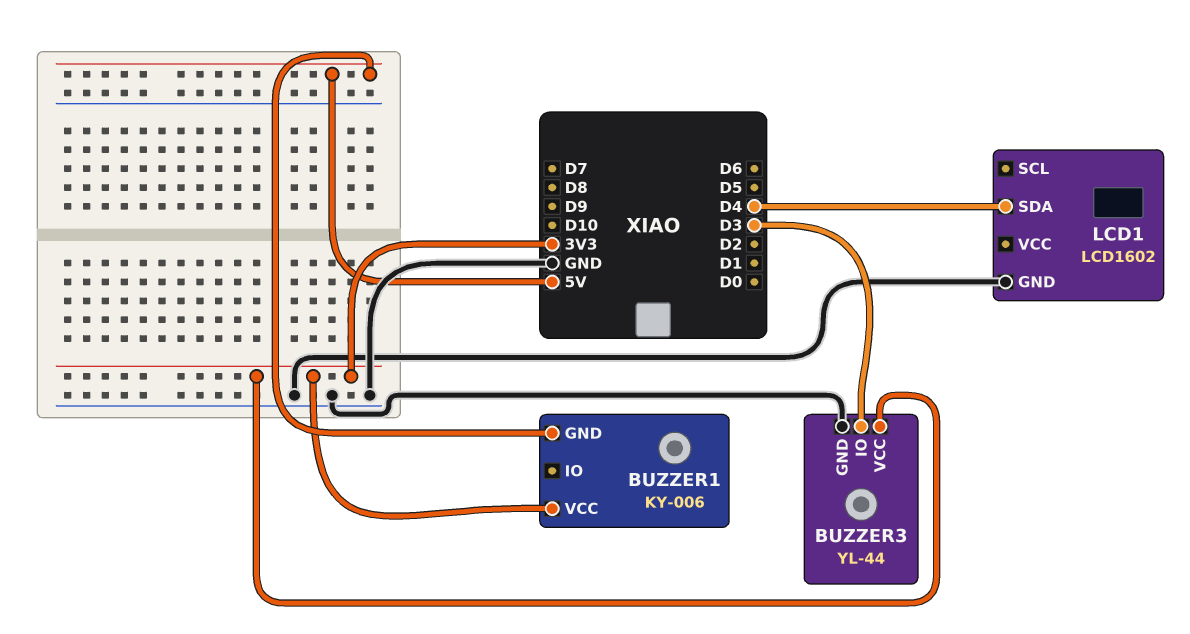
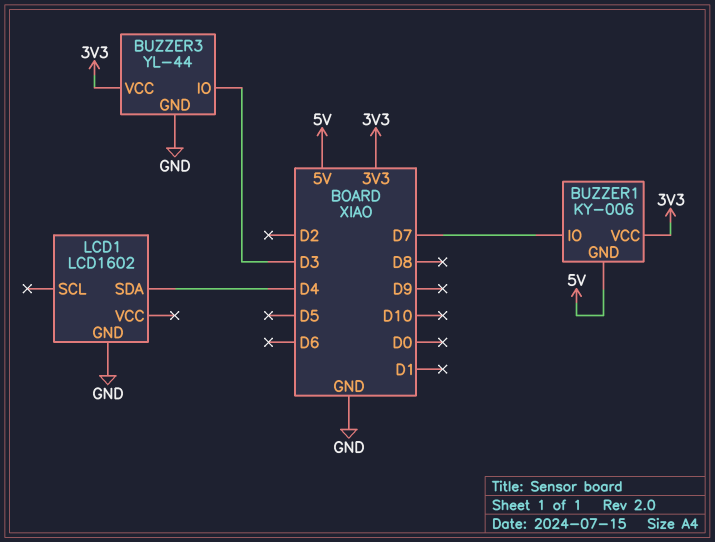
BUZZER1 pin IO: none -> D7

